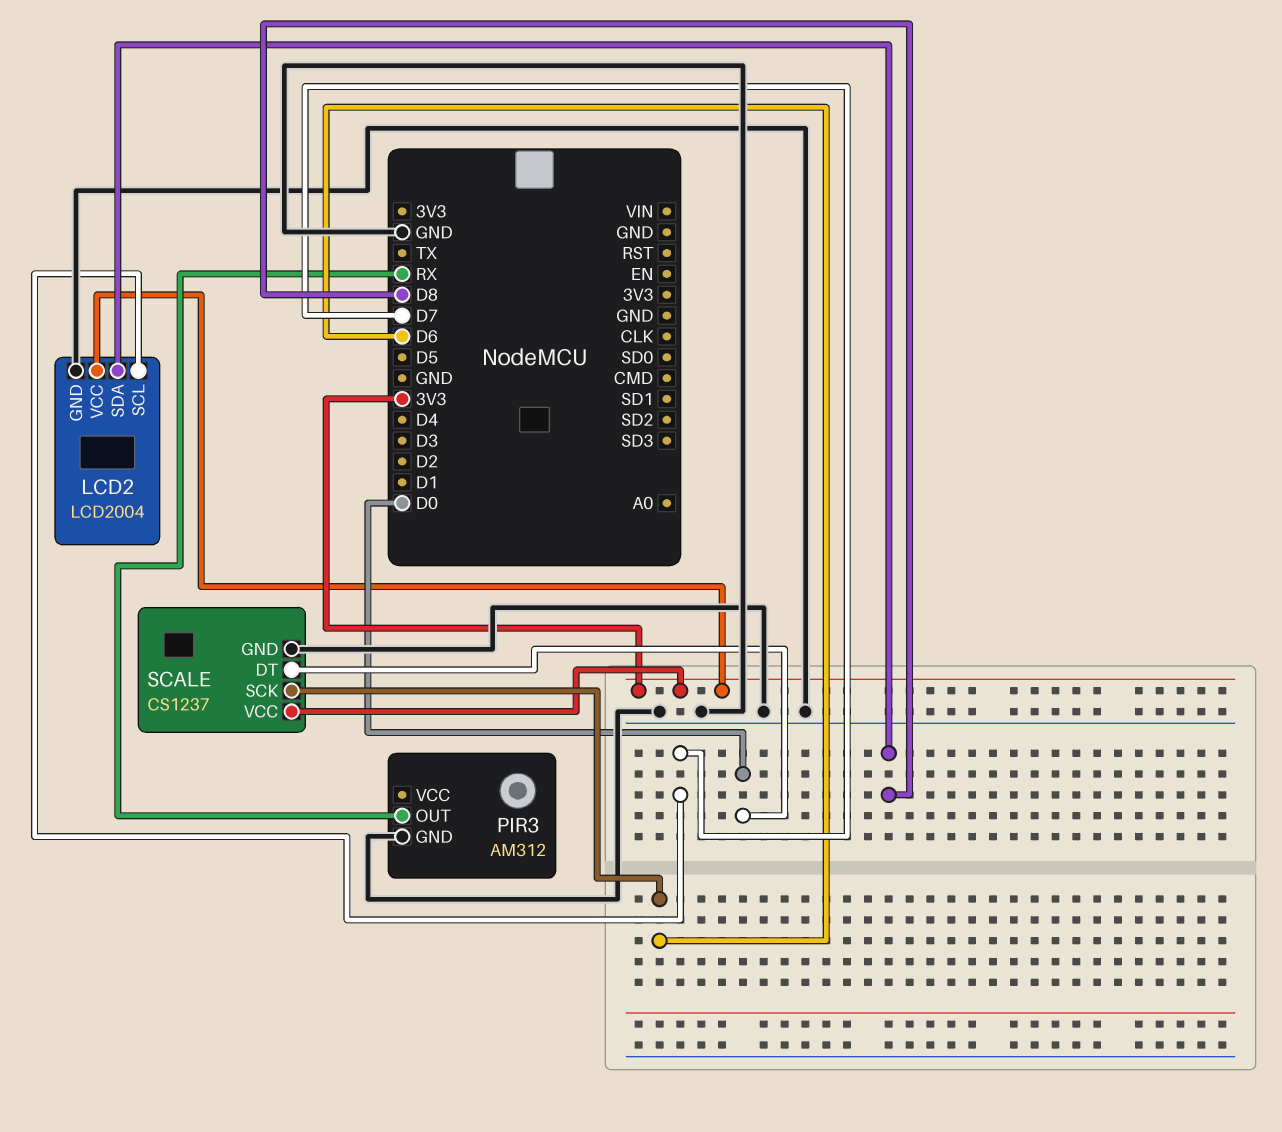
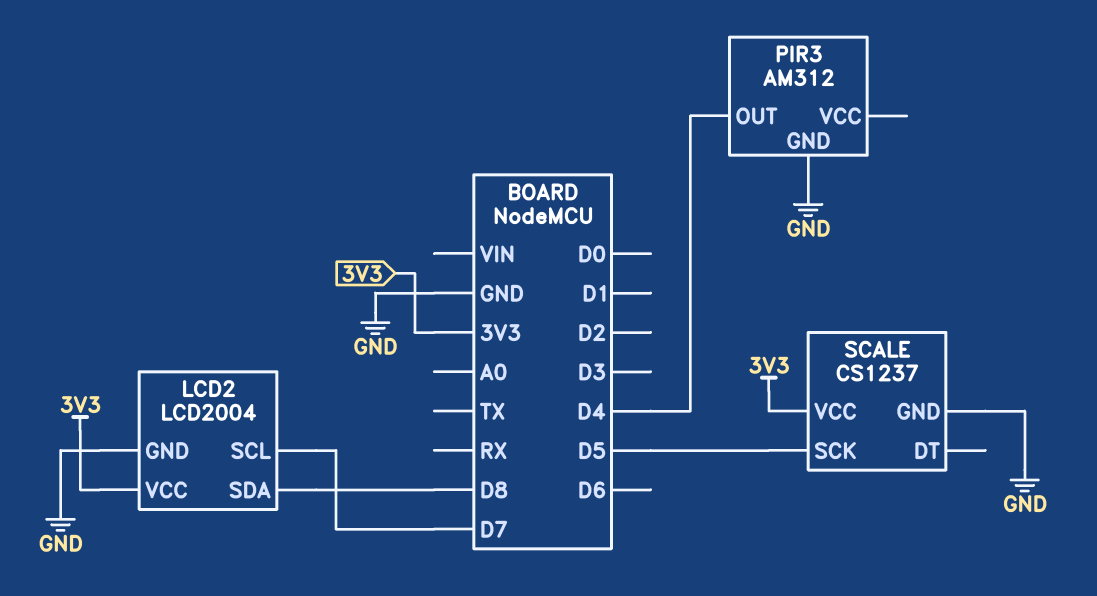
PIR3 pin OUT: RX -> D4
SCALE pin DT: D0 -> none
SCALE pin SCK: D6 -> D5

